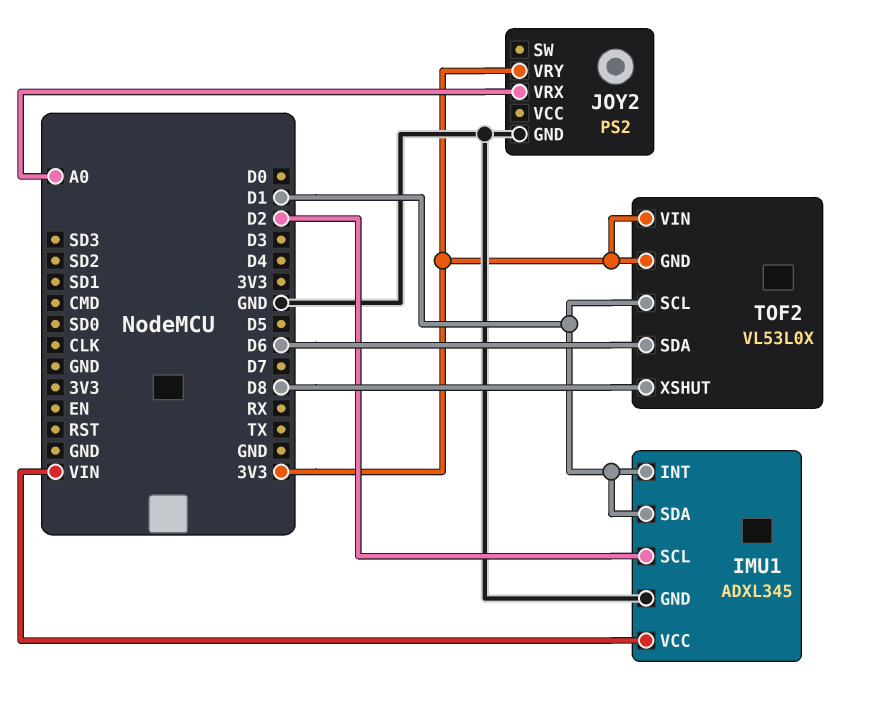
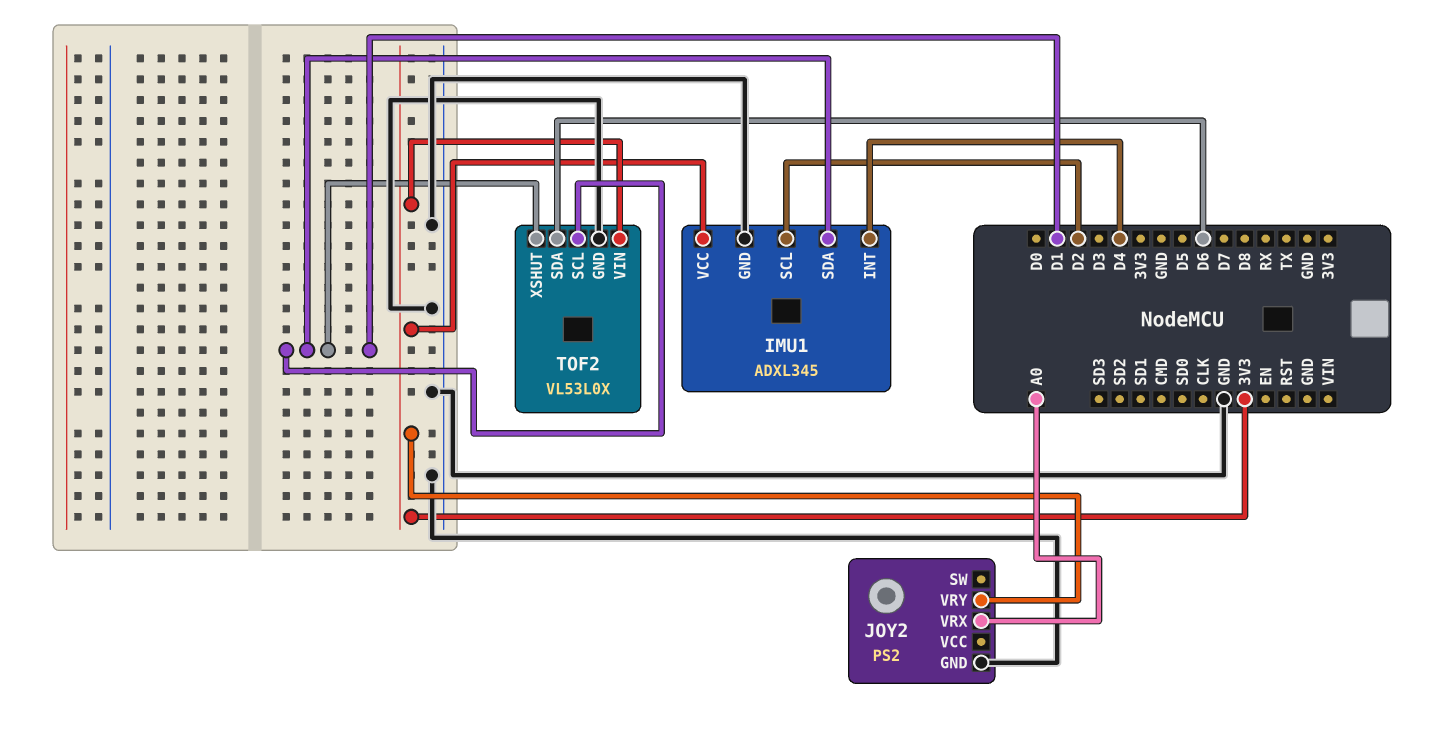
IMU1 pin INT: D1 -> D4
IMU1 pin VCC: VIN -> 3V3
TOF2 pin GND: 3V3 -> GND
TOF2 pin XSHUT: D8 -> D1

